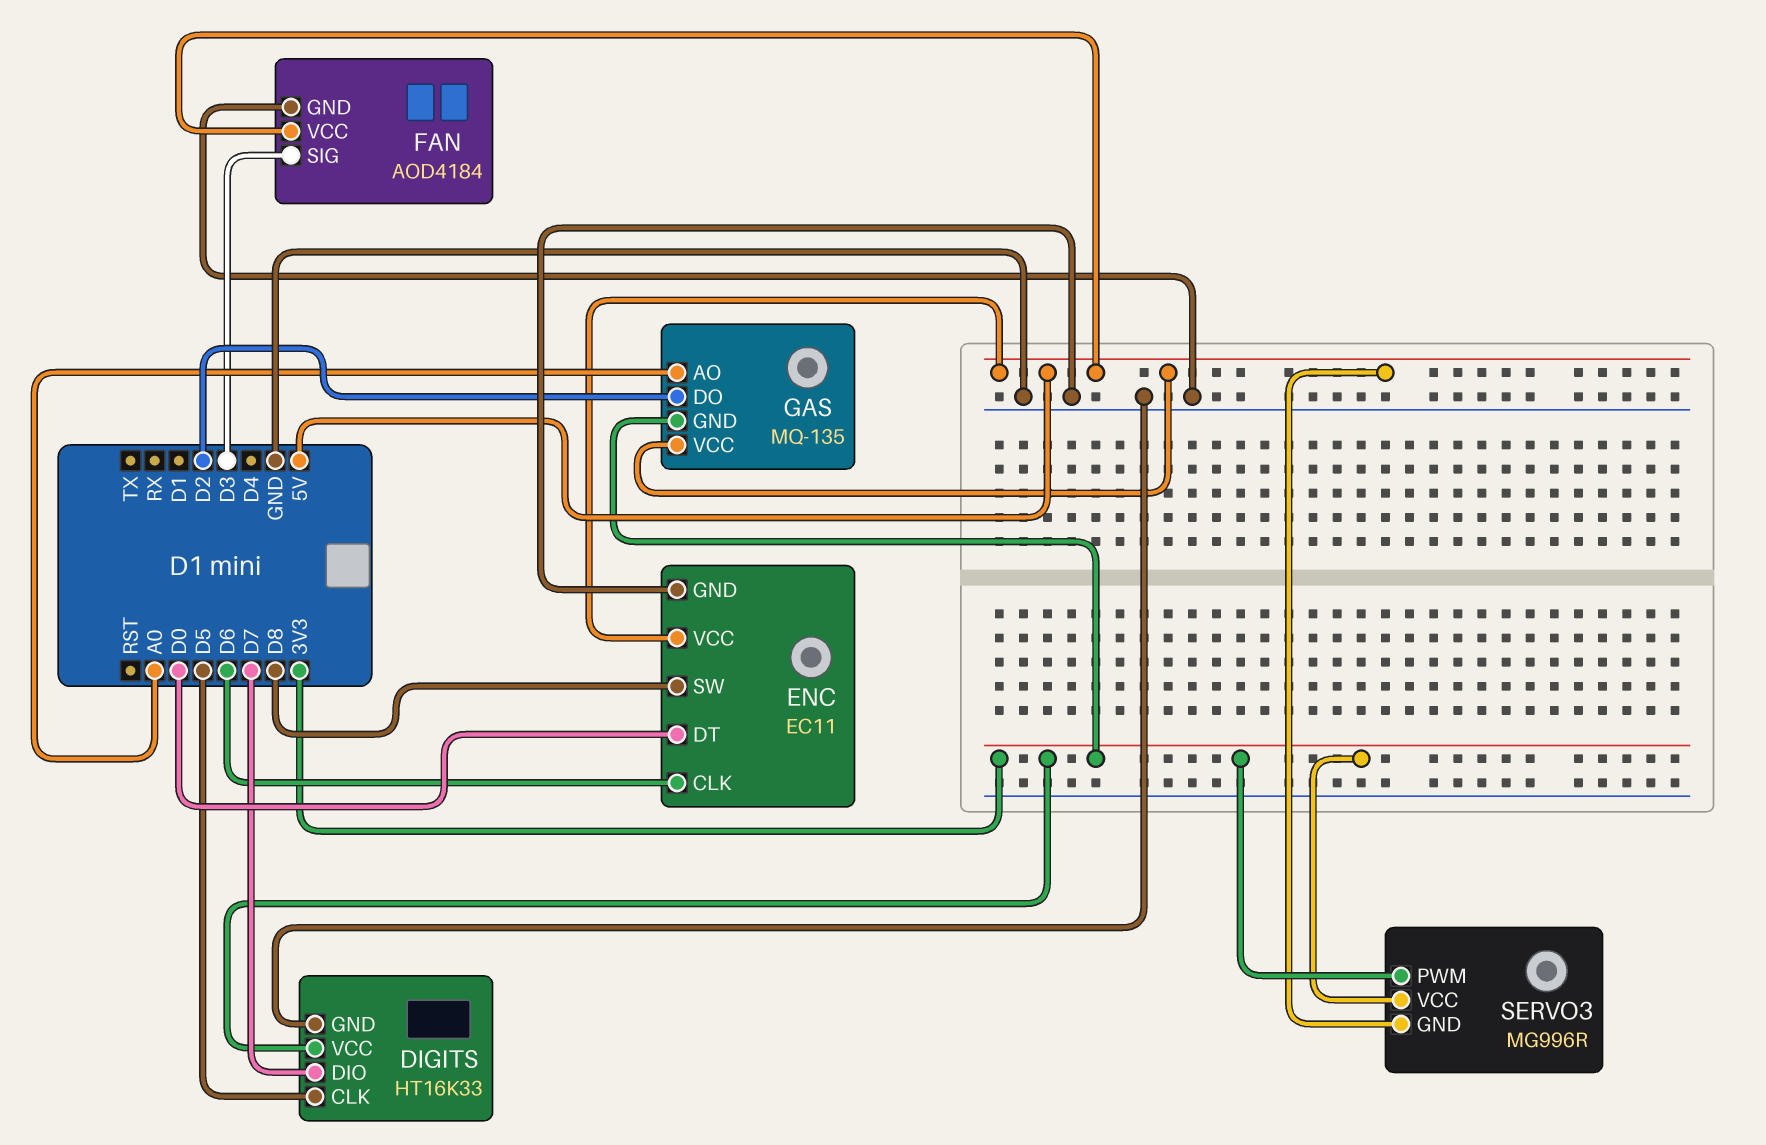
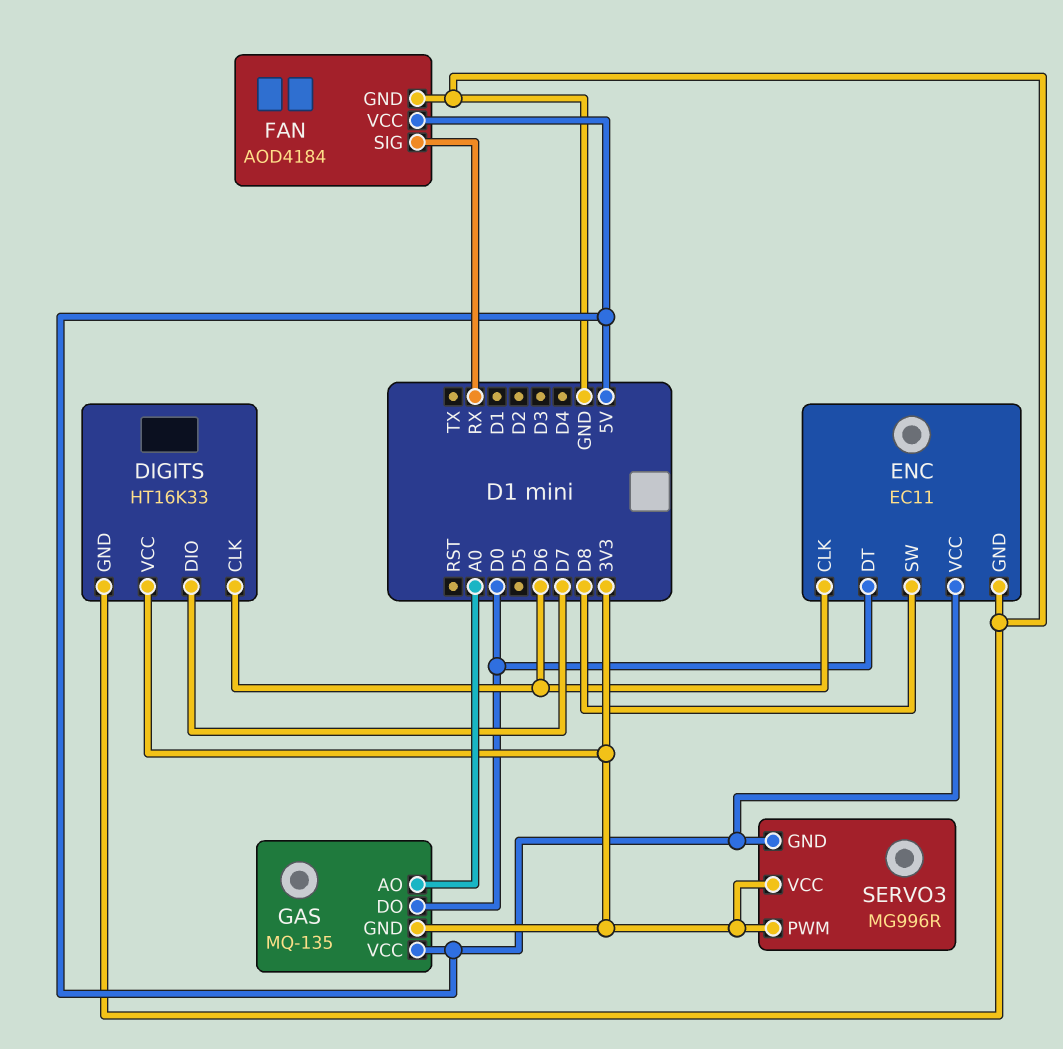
DIGITS pin CLK: D5 -> D6
FAN pin SIG: D3 -> RX
GAS pin DO: D2 -> D0

